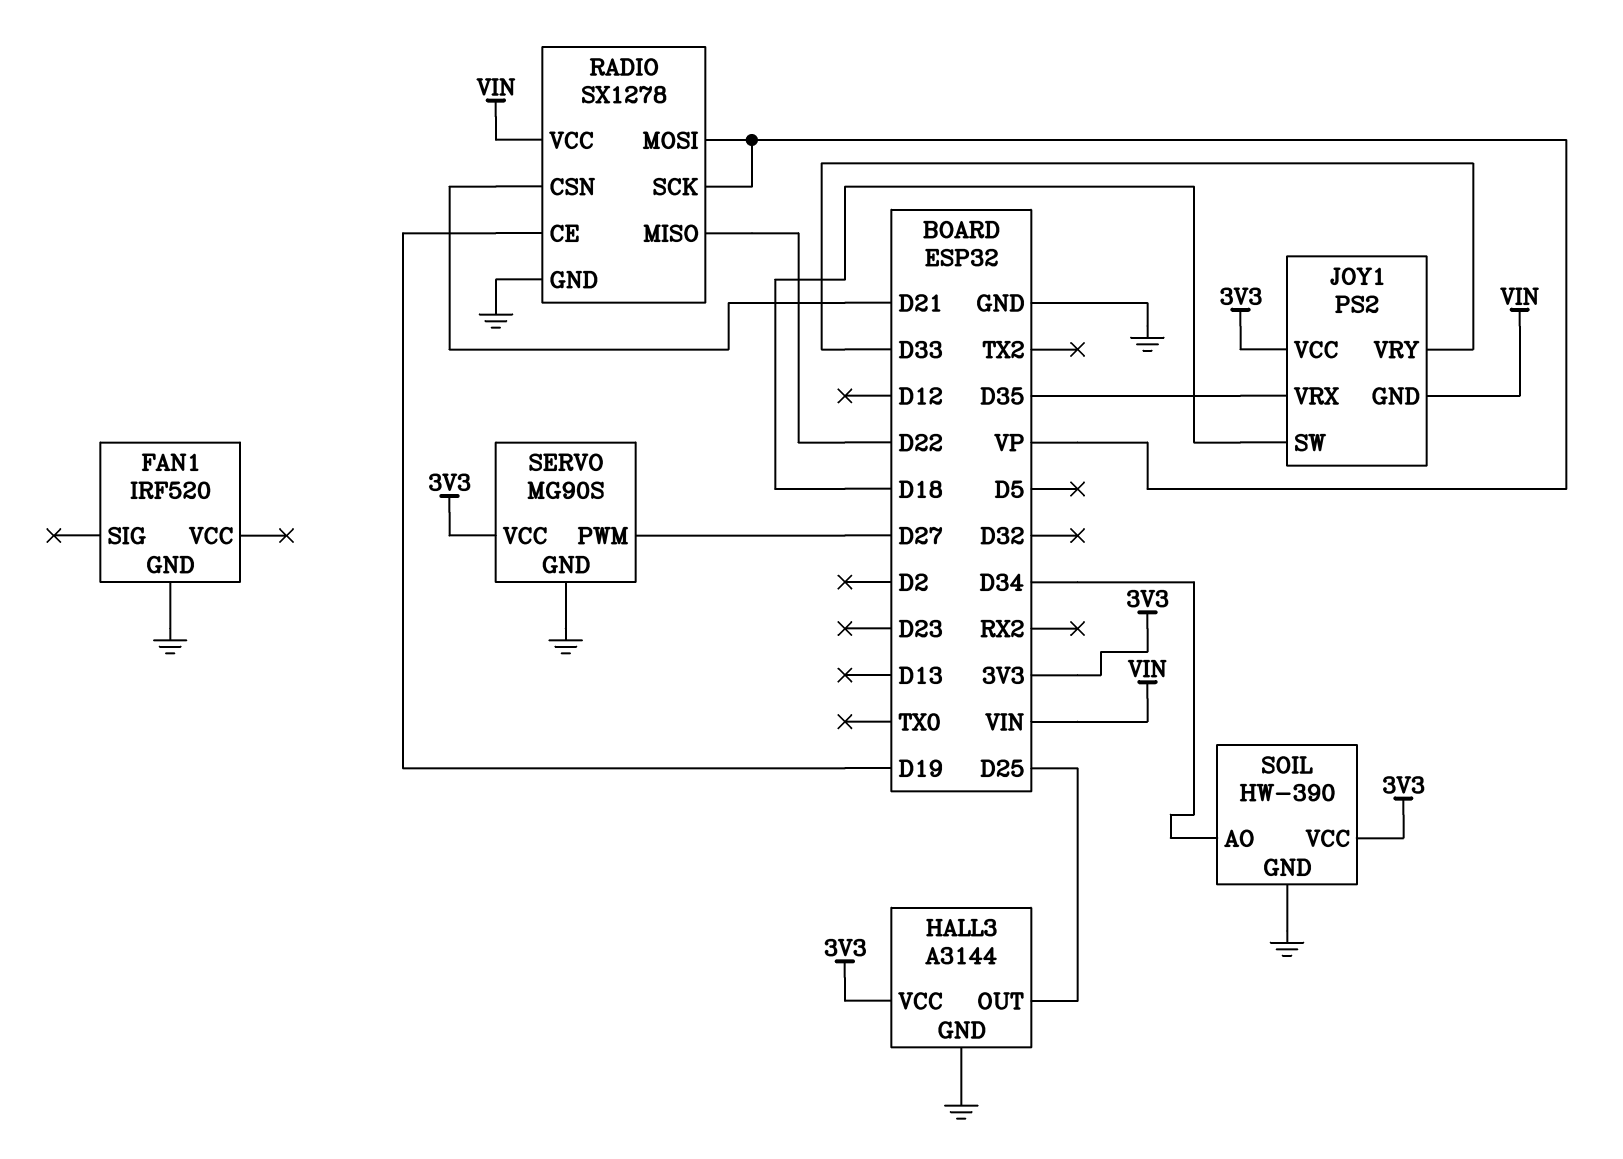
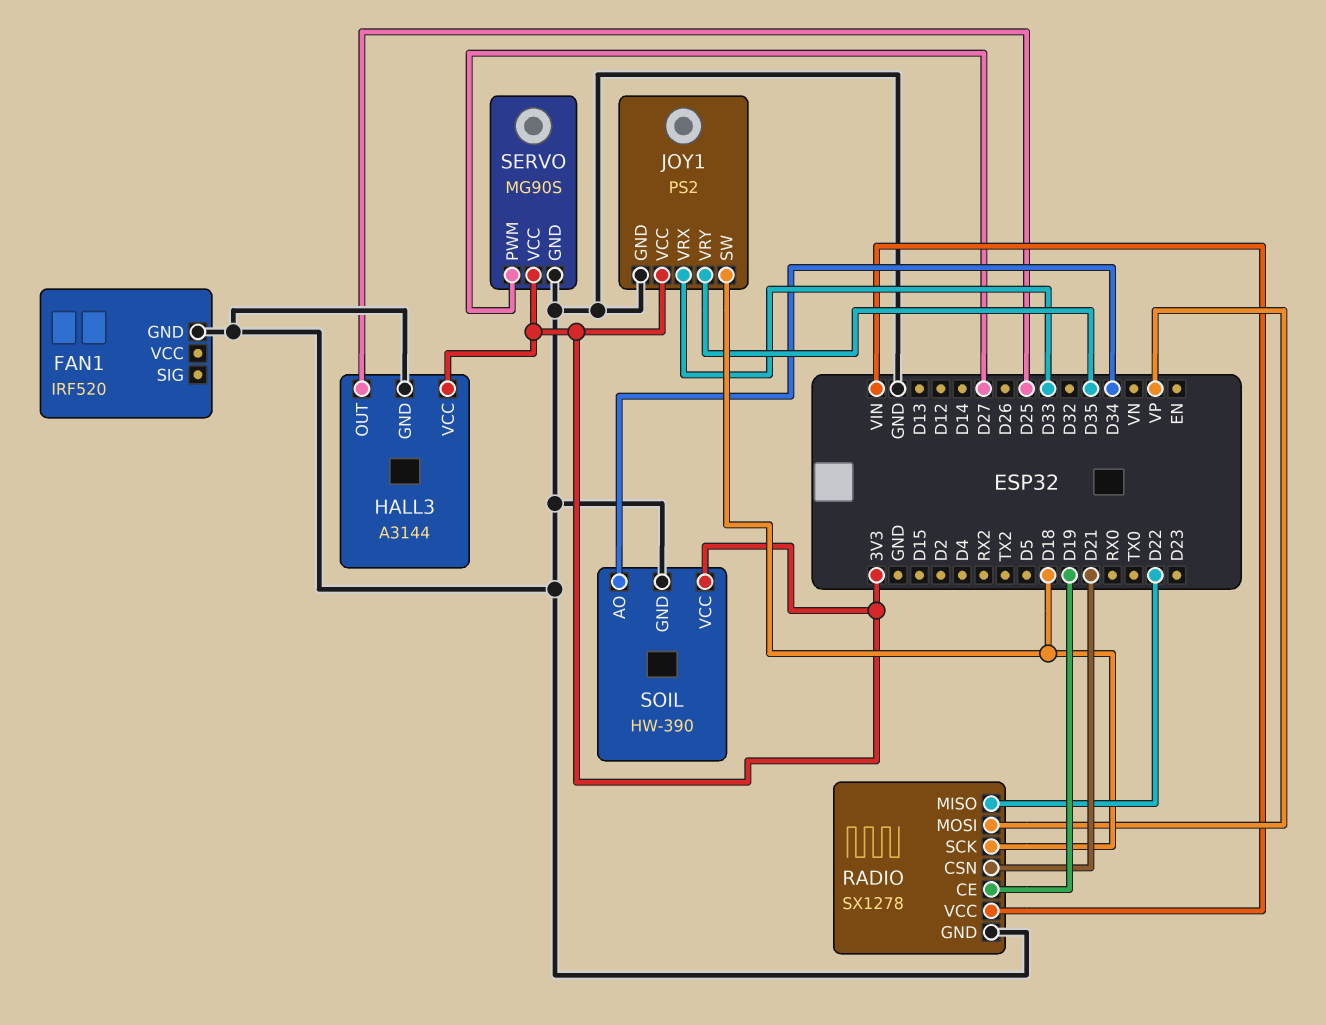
JOY1 pin GND: VIN -> GND
JOY1 pin VRX: D35 -> D33
JOY1 pin VRY: D33 -> D35
RADIO pin SCK: VP -> D18

